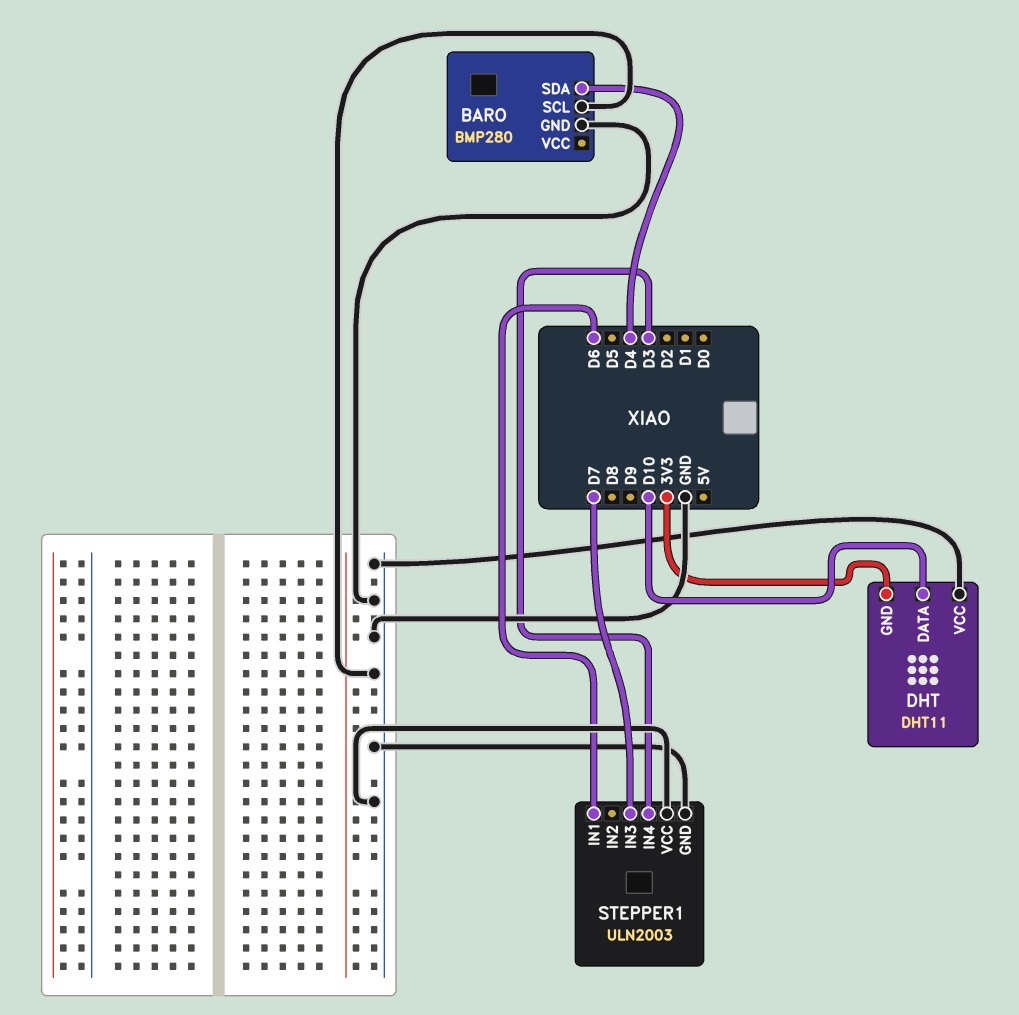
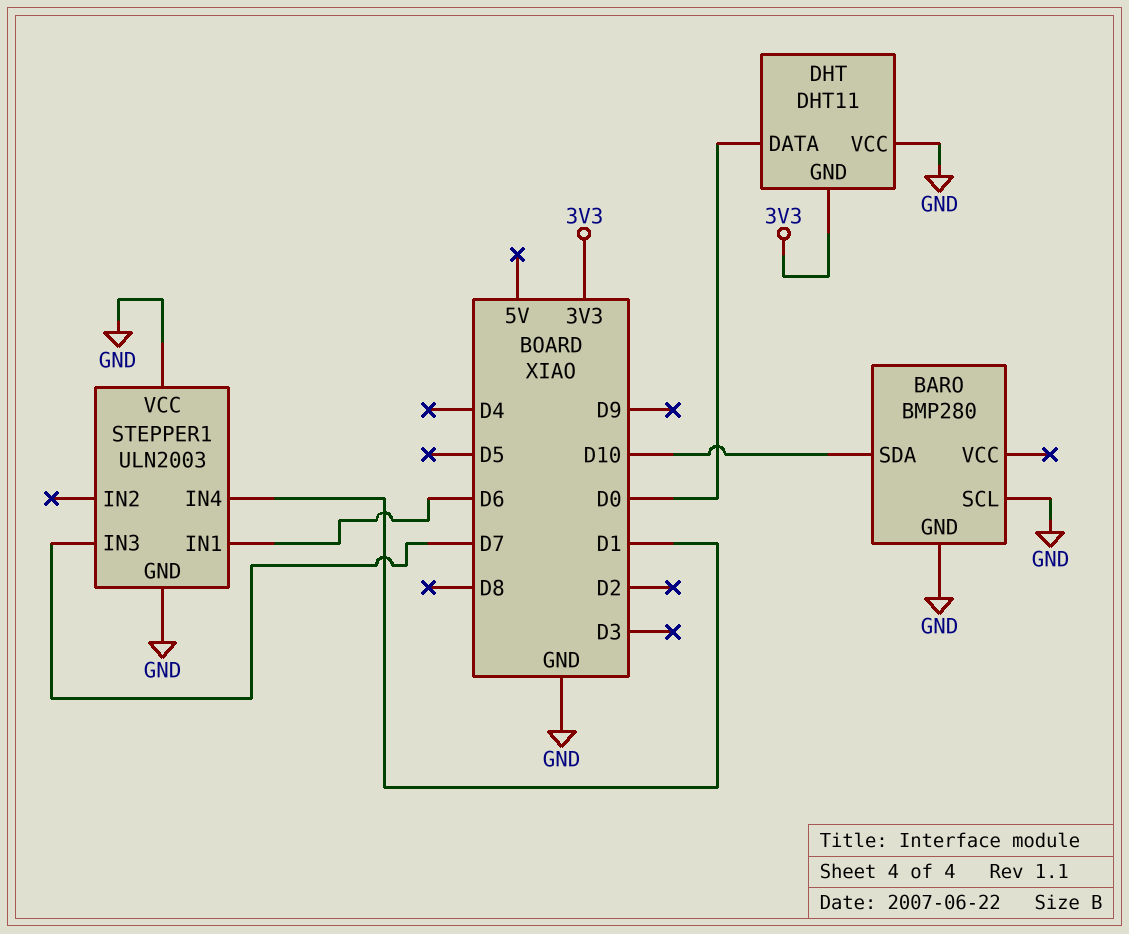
BARO pin SDA: D4 -> D10
DHT pin DATA: D10 -> D0
STEPPER1 pin IN4: D3 -> D1

